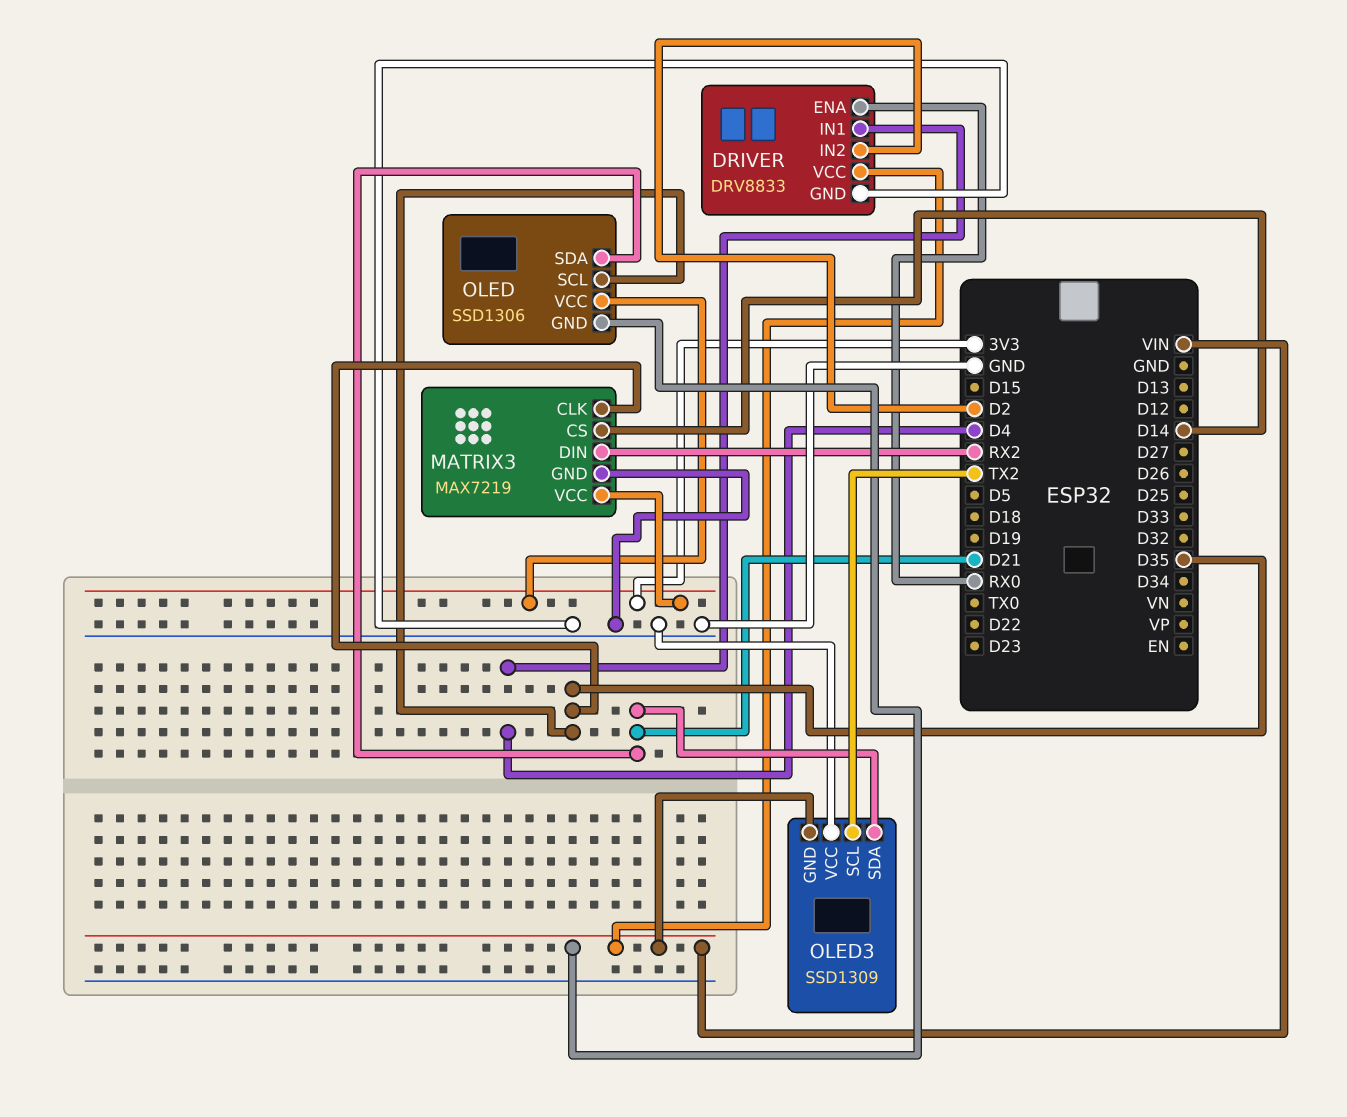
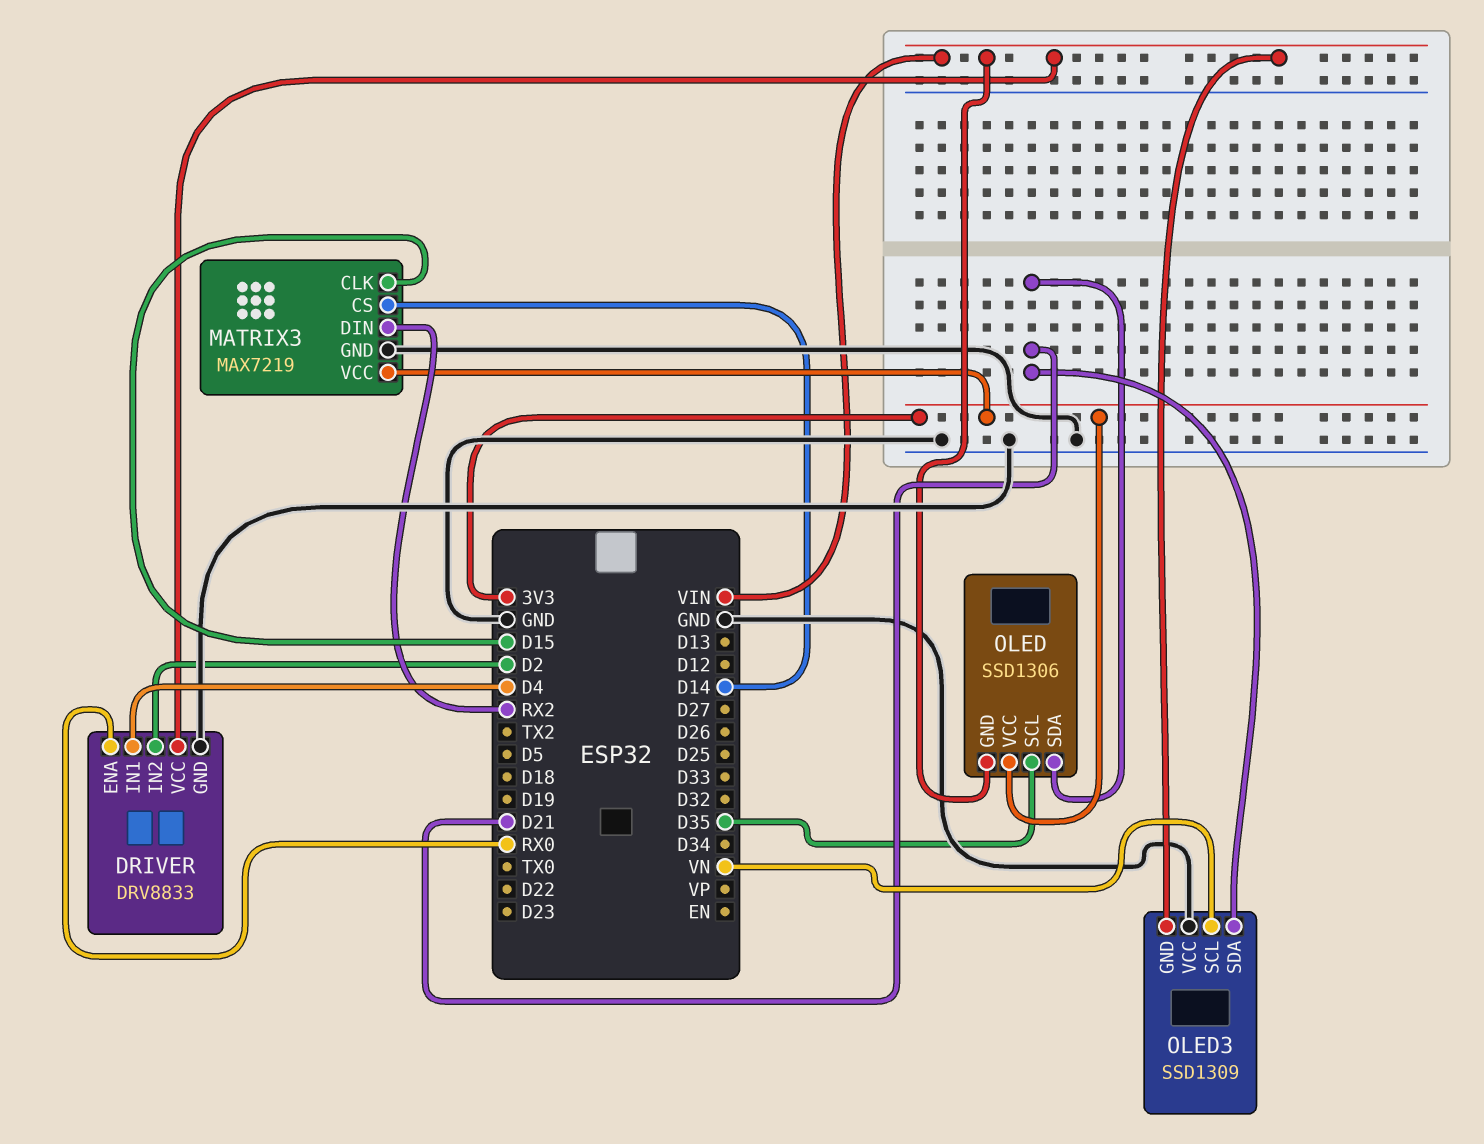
MATRIX3 pin CLK: D35 -> D15
OLED3 pin SCL: TX2 -> VN

